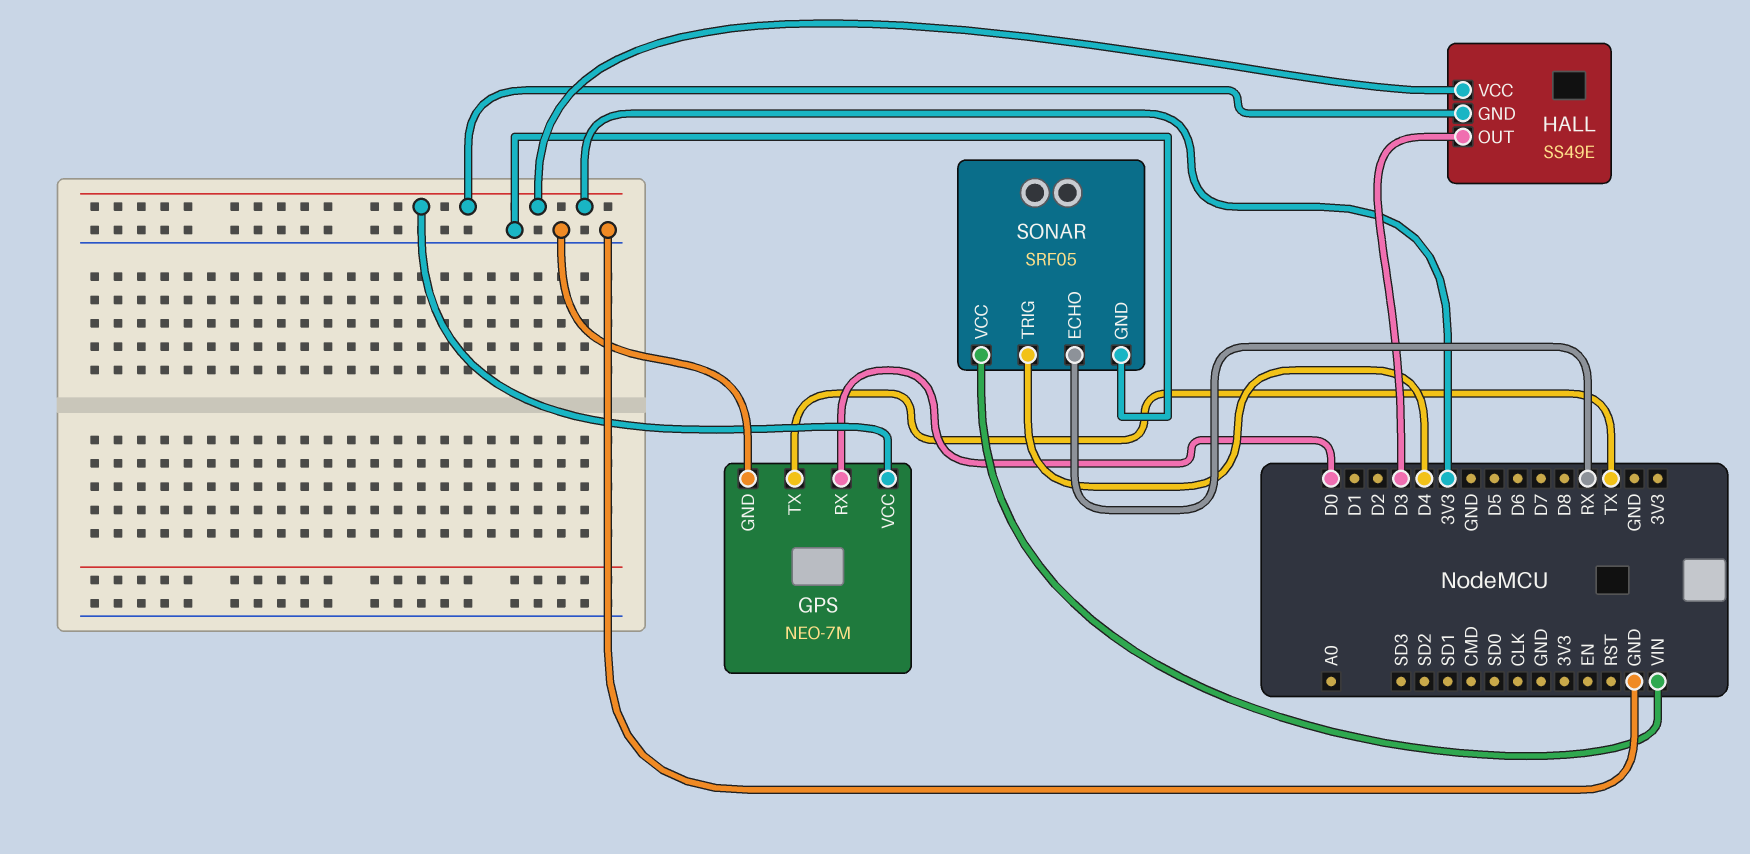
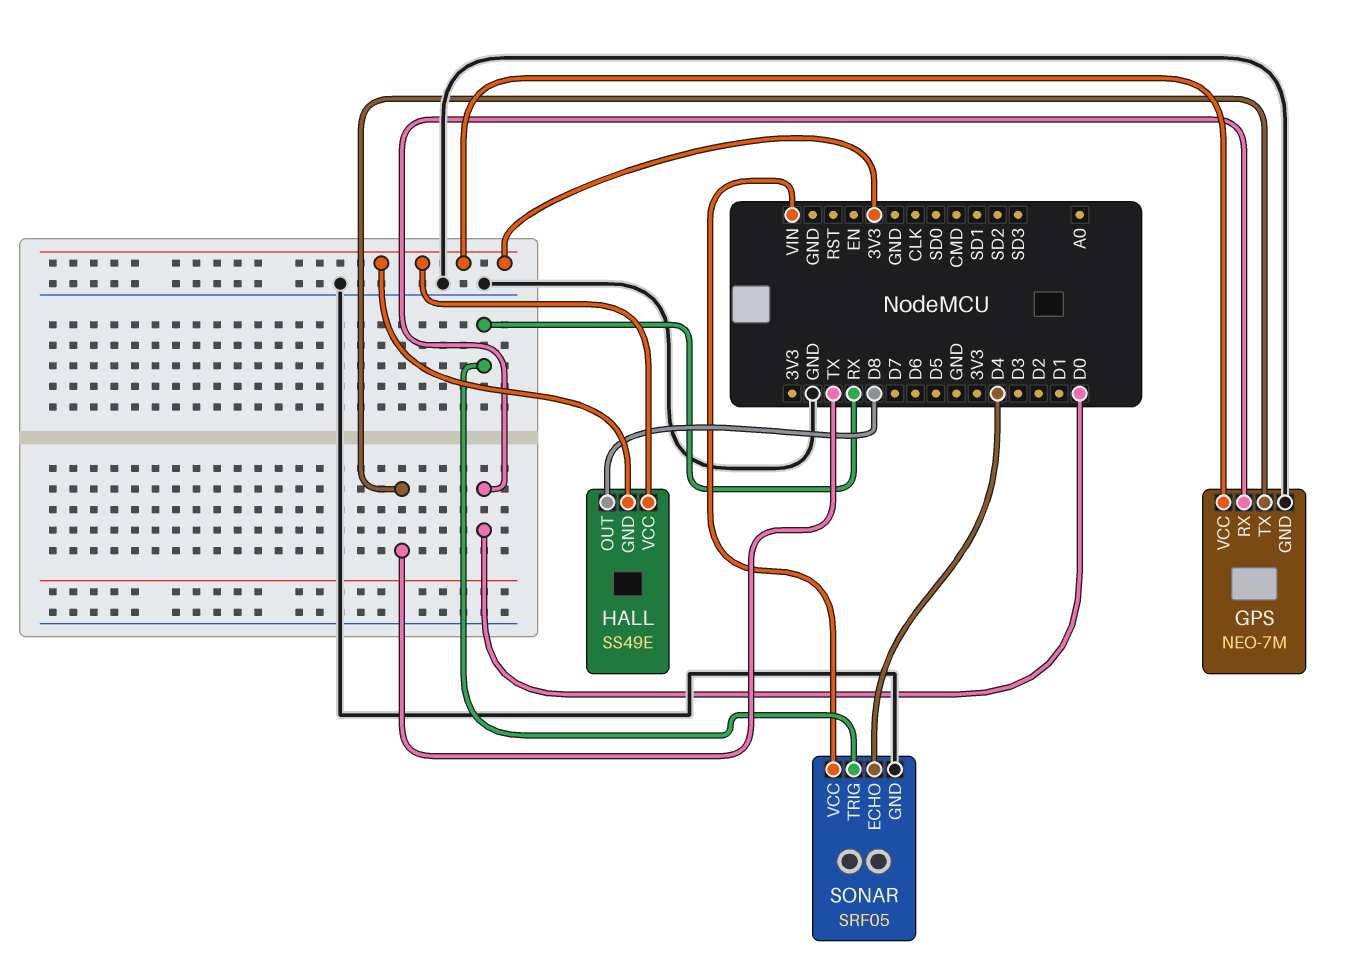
HALL pin OUT: D3 -> D8
SONAR pin ECHO: RX -> D4
SONAR pin TRIG: D4 -> RX

